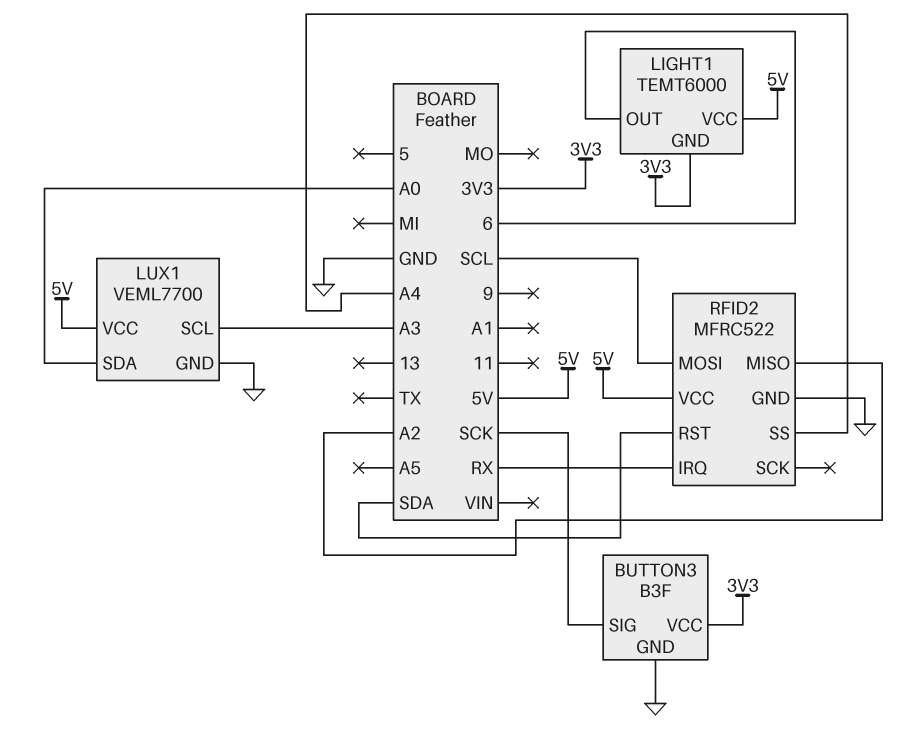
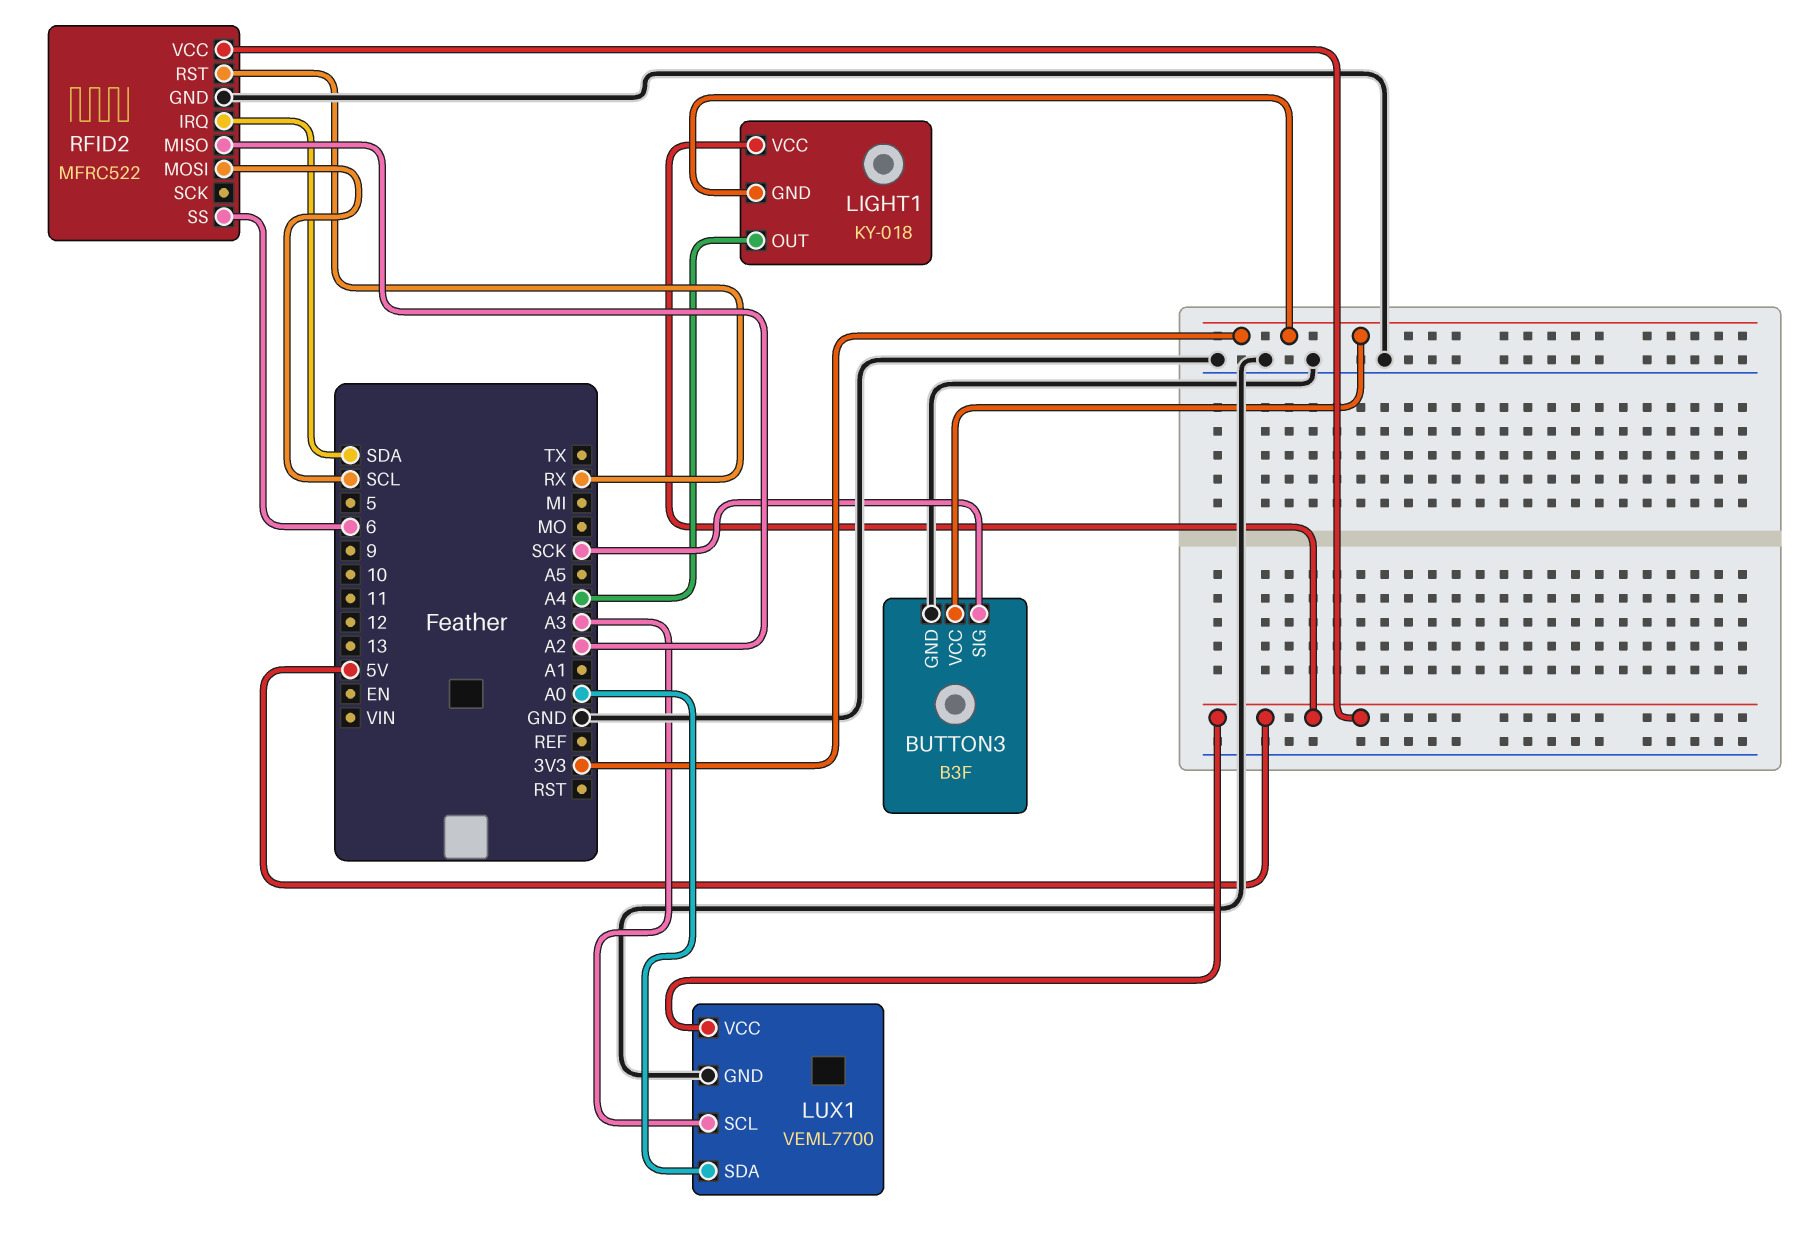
LIGHT1: TEMT6000 -> KY-018
LIGHT1 pin OUT: 6 -> A4
RFID2 pin IRQ: RX -> SDA
RFID2 pin RST: SDA -> RX
RFID2 pin SS: A4 -> 6

